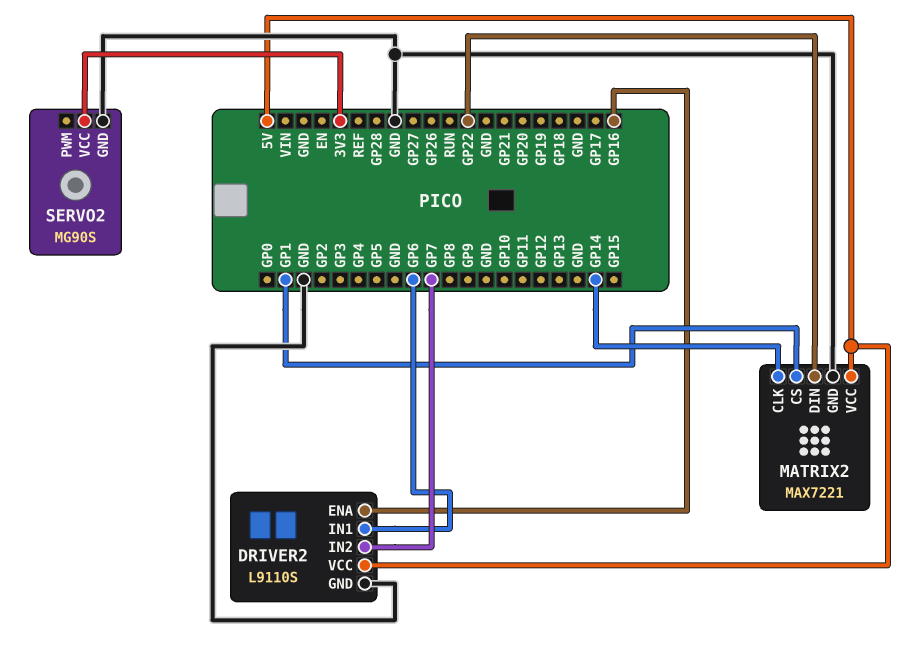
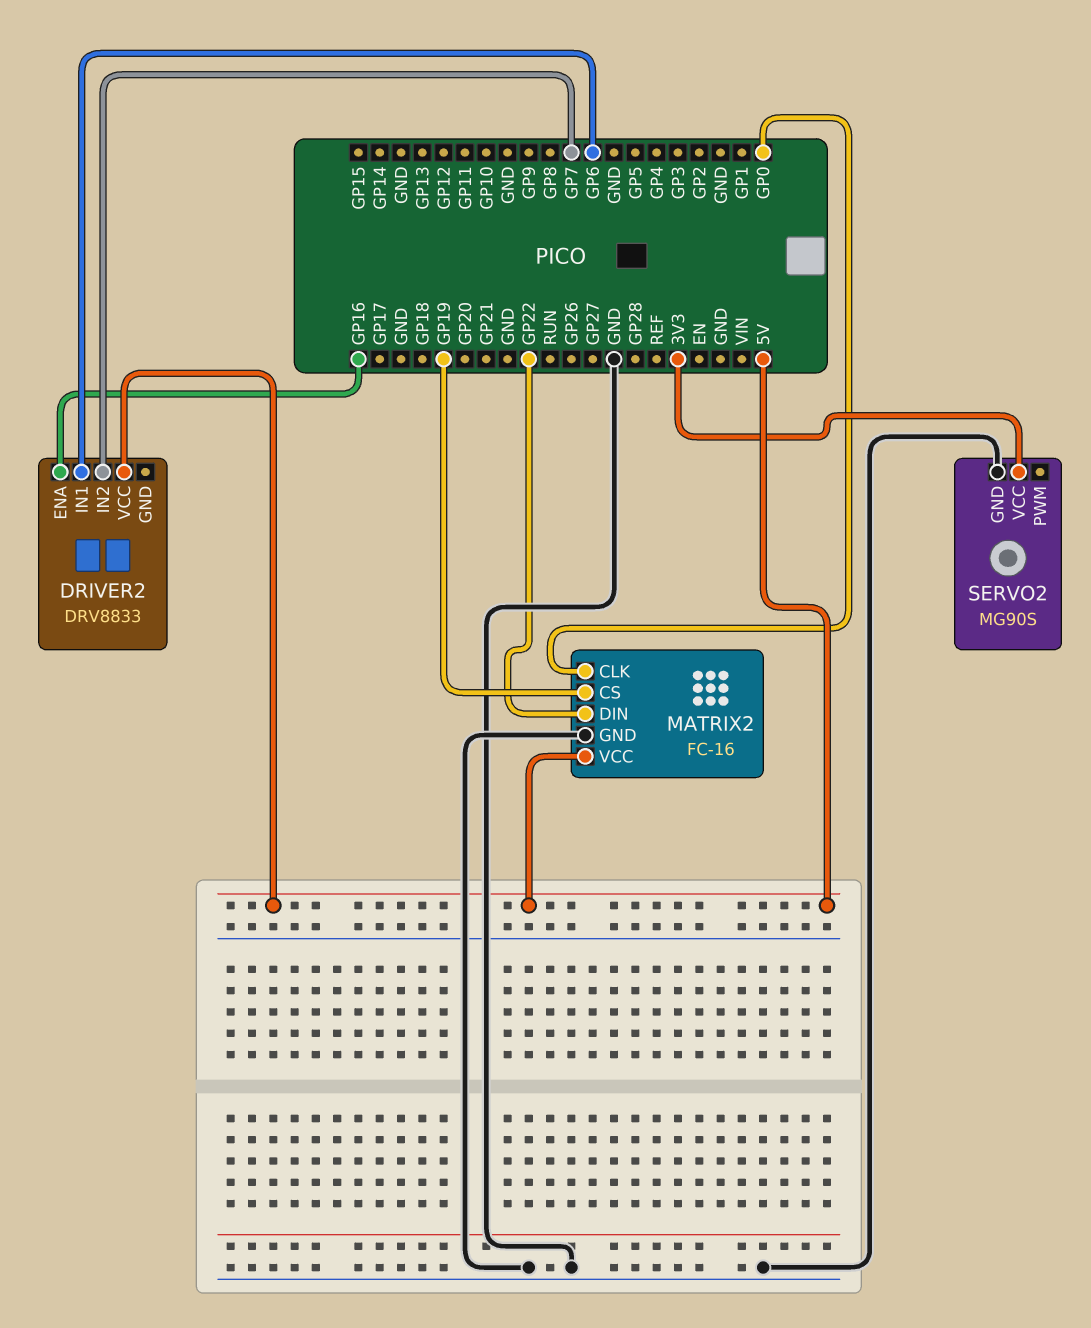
DRIVER2: L9110S -> DRV8833
DRIVER2 pin GND: GND -> none
MATRIX2: MAX7221 -> FC-16
MATRIX2 pin CLK: GP14 -> GP0
MATRIX2 pin CS: GP1 -> GP19

